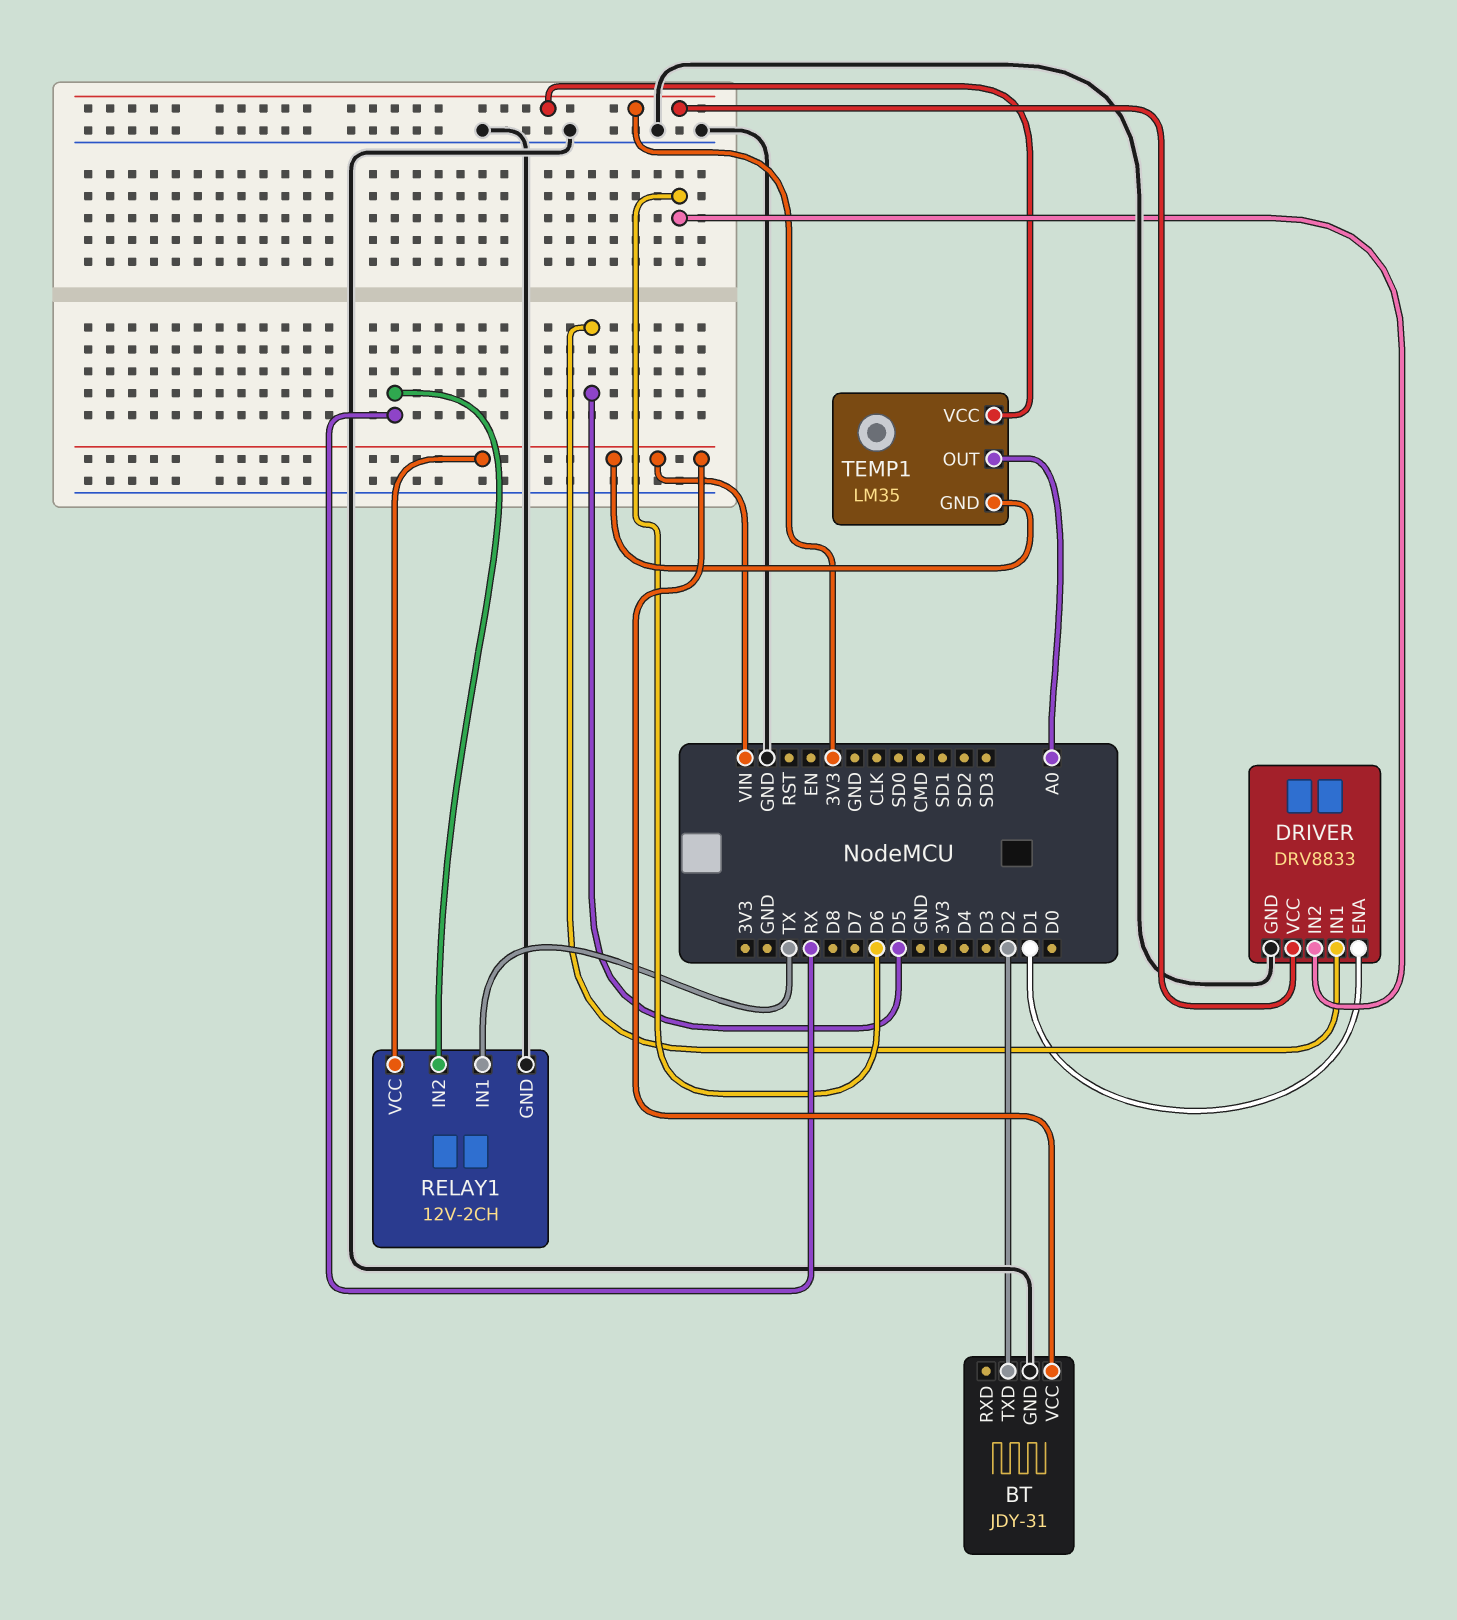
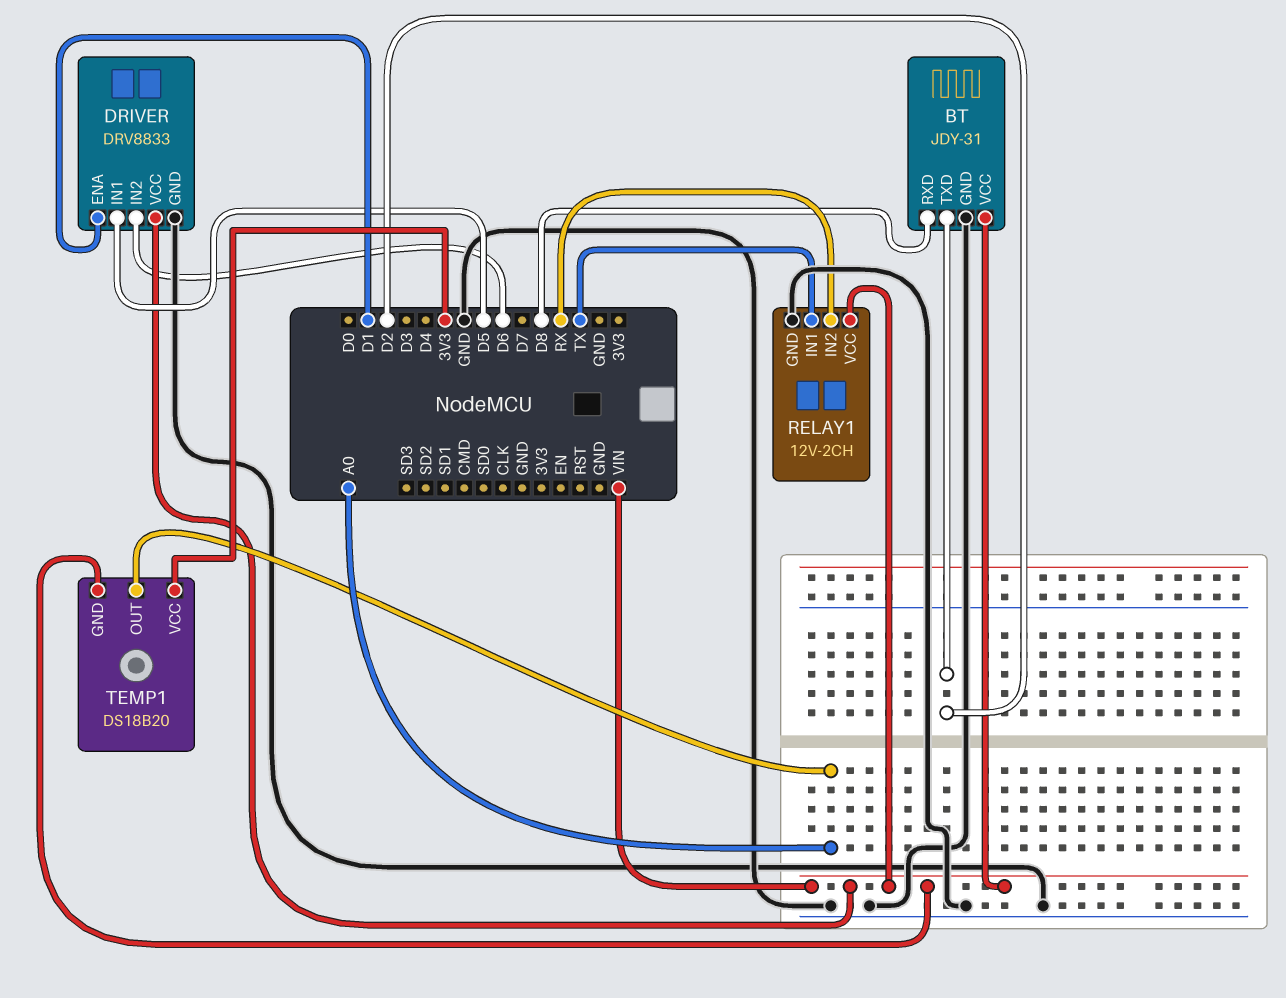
BT pin RXD: none -> D8
DRIVER pin VCC: 3V3 -> VIN
TEMP1: LM35 -> DS18B20

